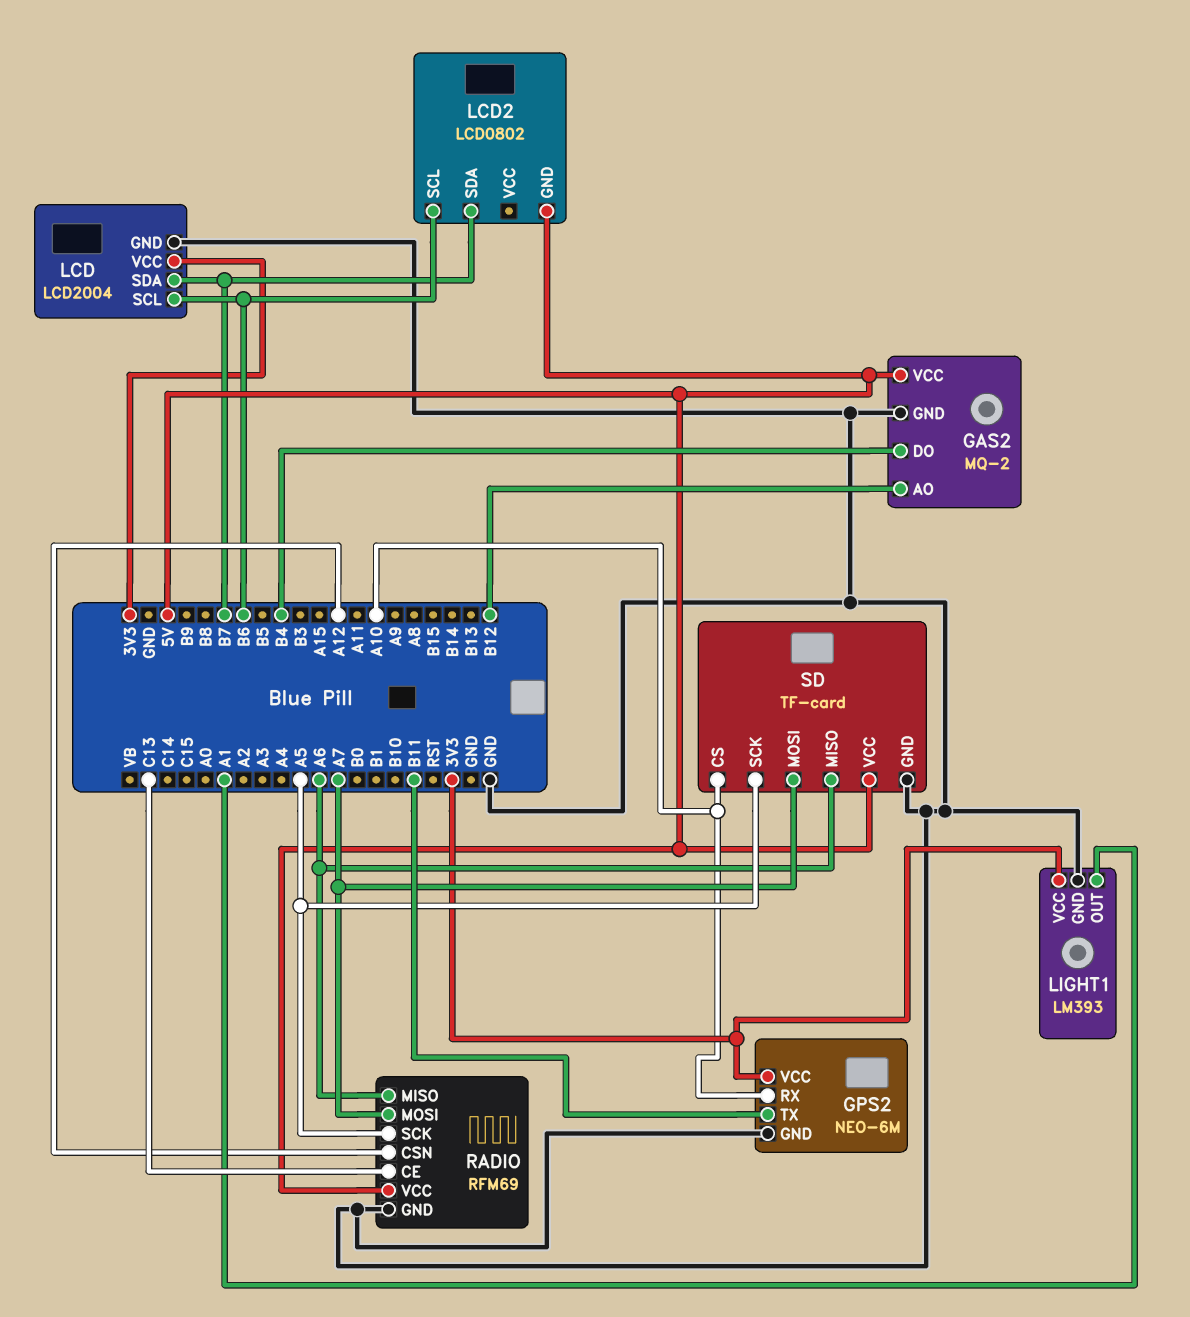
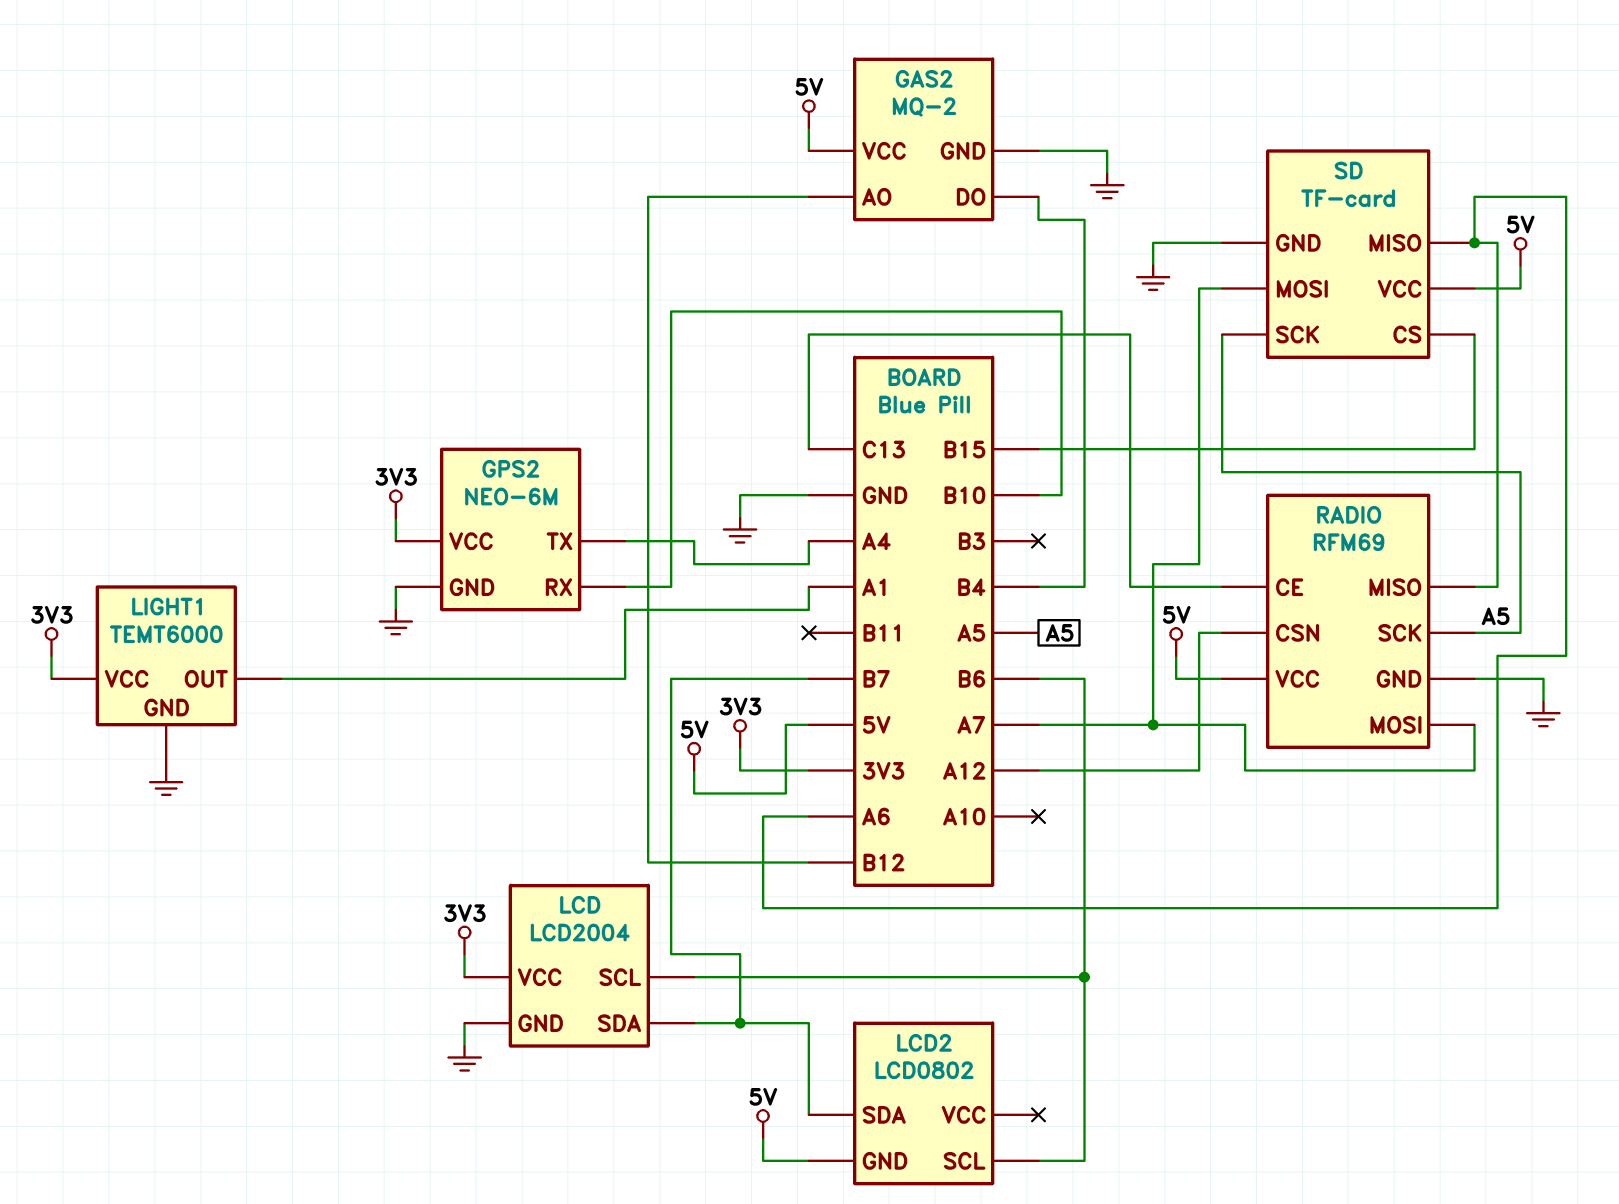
GPS2 pin RX: A10 -> B10
GPS2 pin TX: B11 -> A4
LIGHT1: LM393 -> TEMT6000
SD pin CS: A10 -> B15

